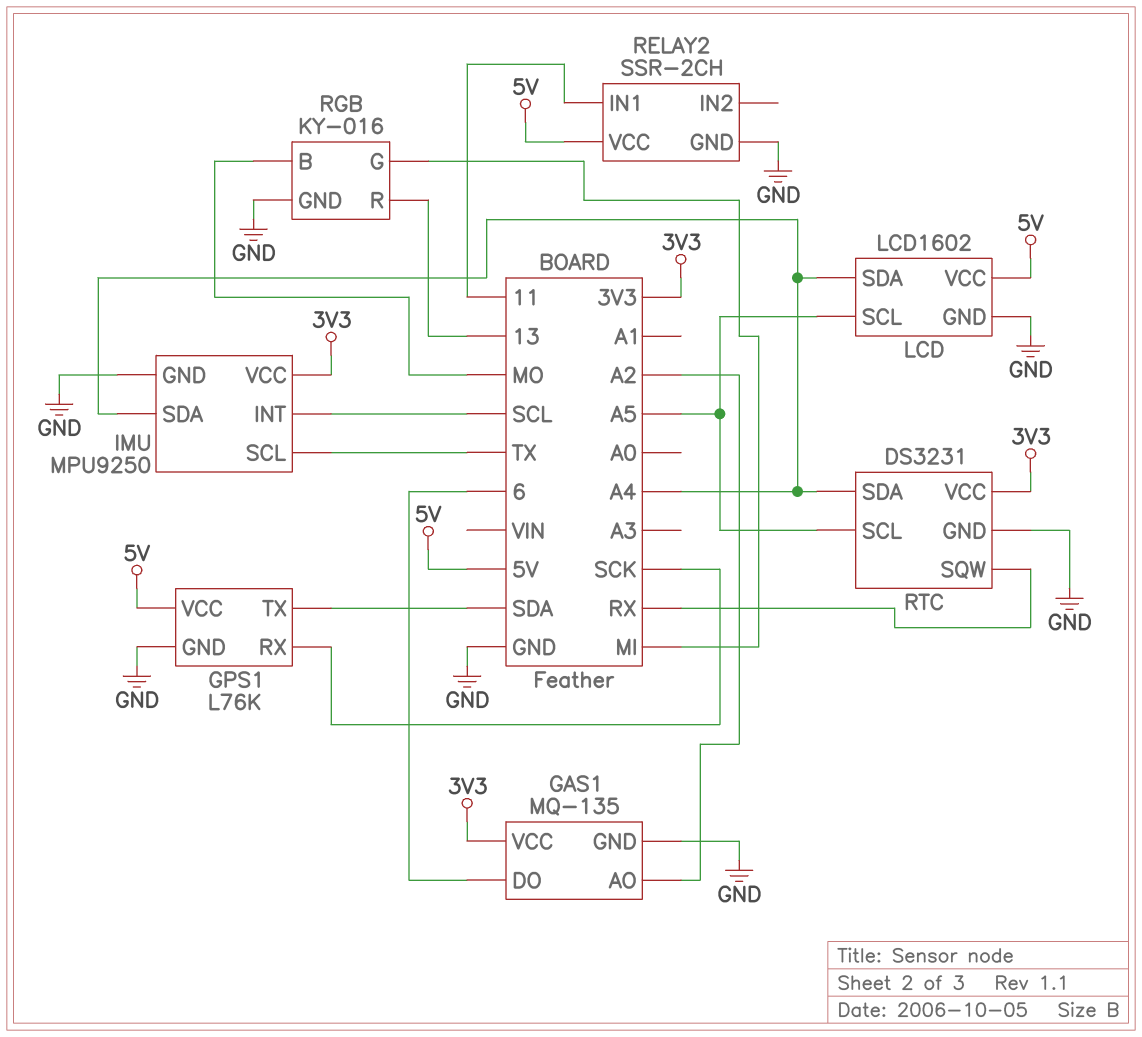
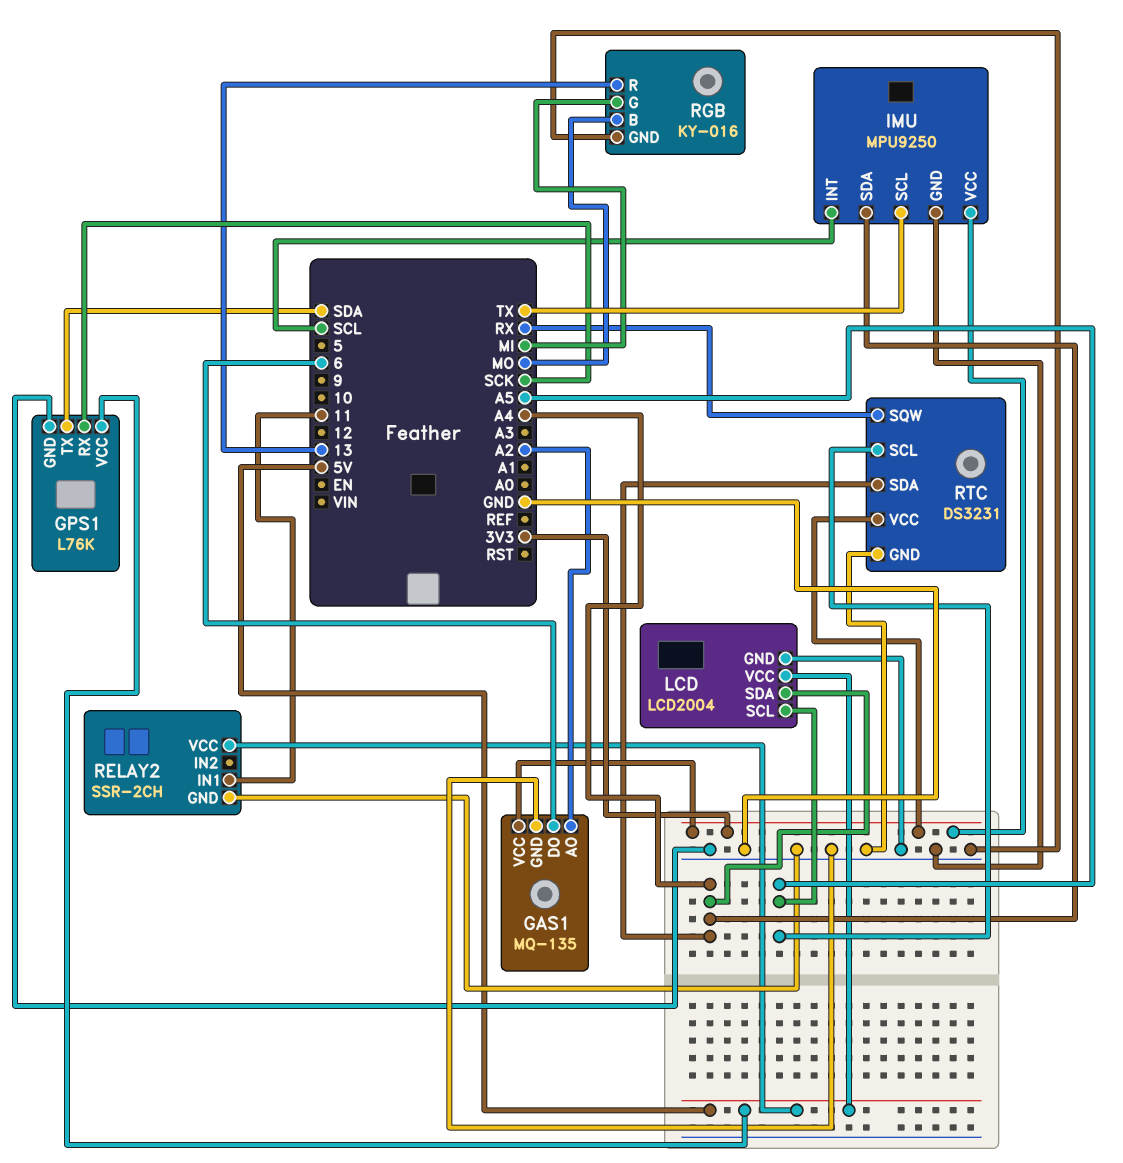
LCD: LCD1602 -> LCD2004

